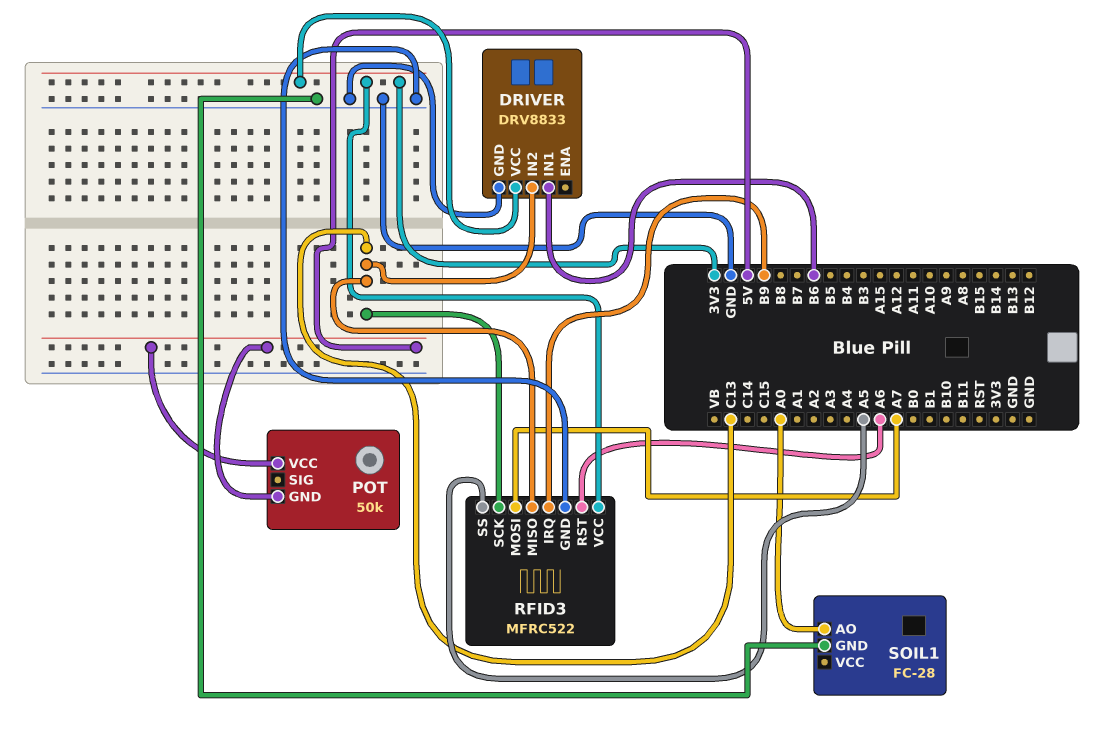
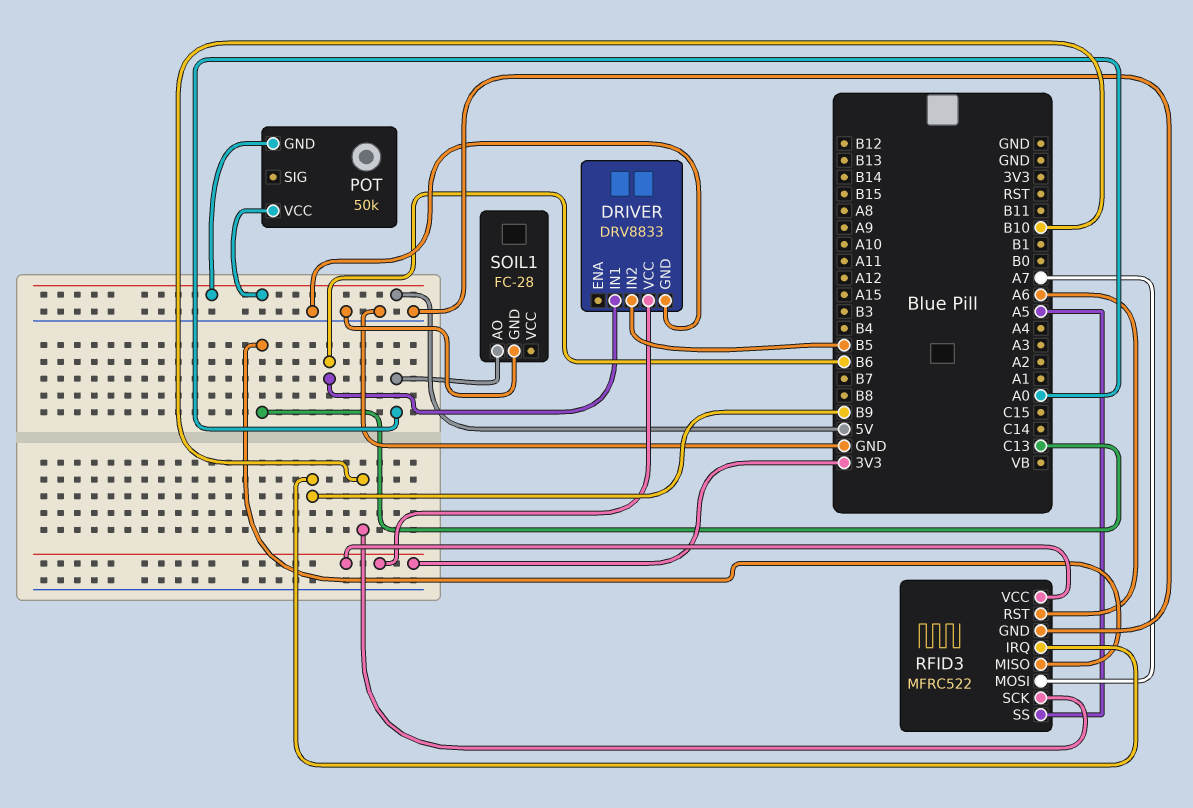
DRIVER pin IN2: C13 -> B5
RFID3 pin SCK: C13 -> B10

